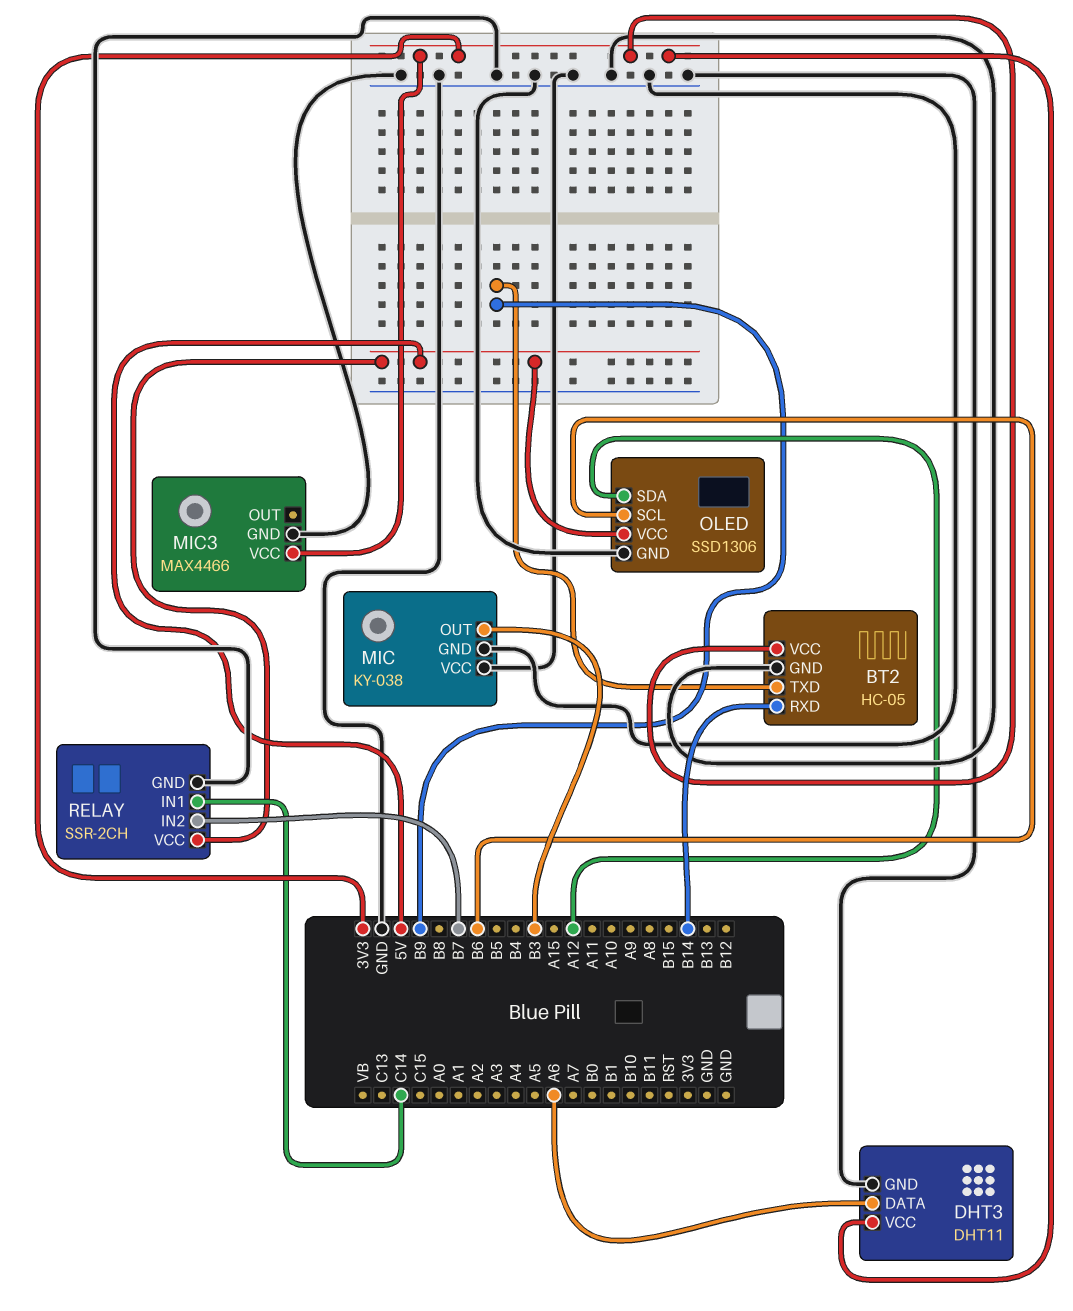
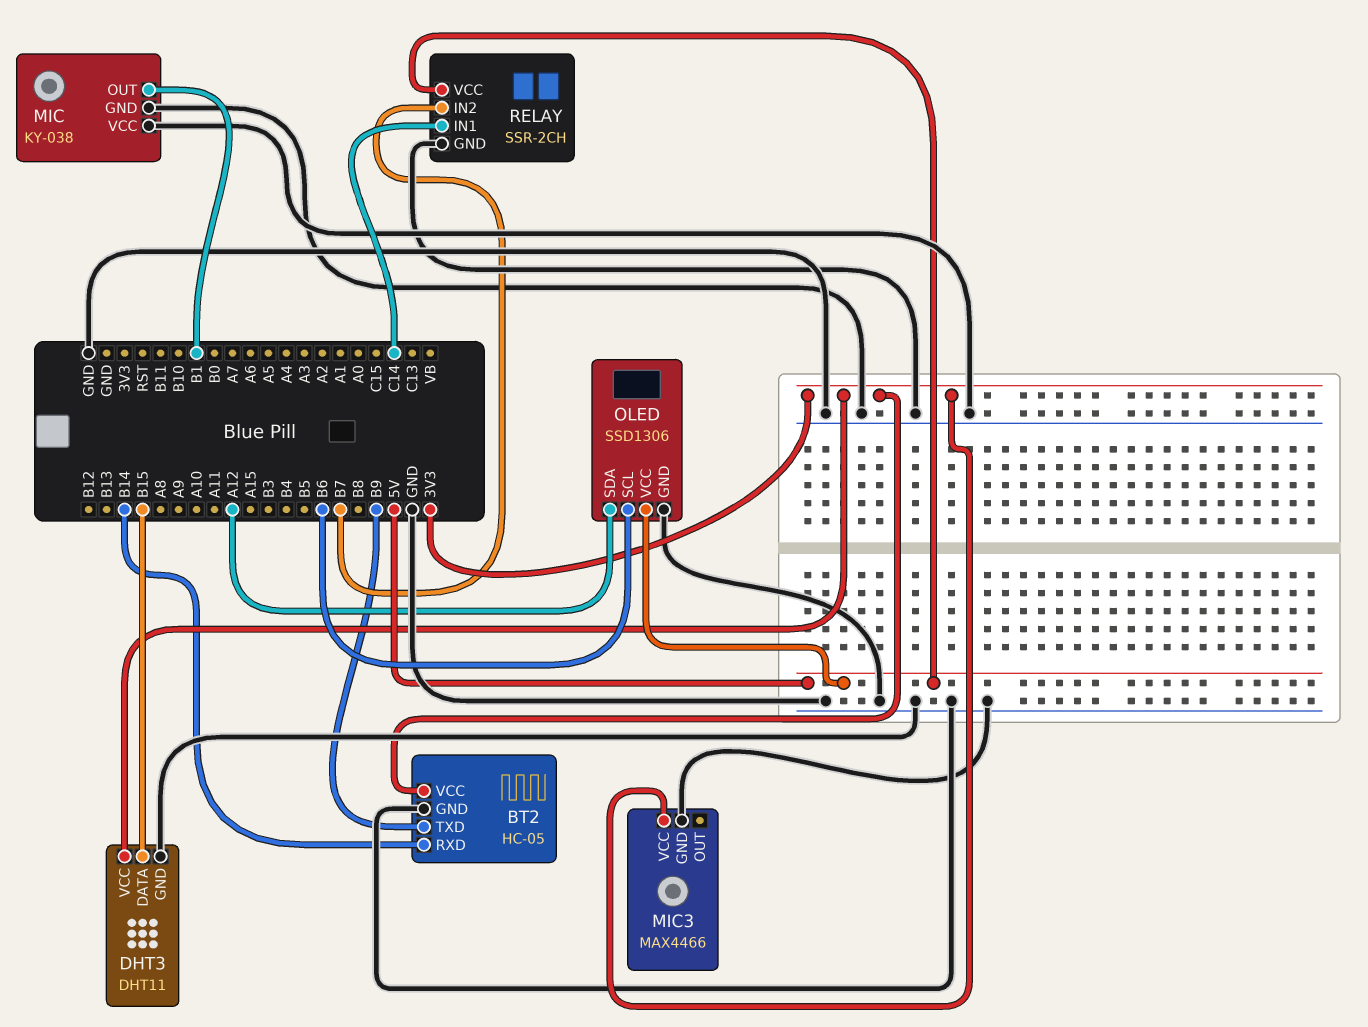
DHT3 pin DATA: A6 -> B15
MIC pin OUT: B3 -> B1

